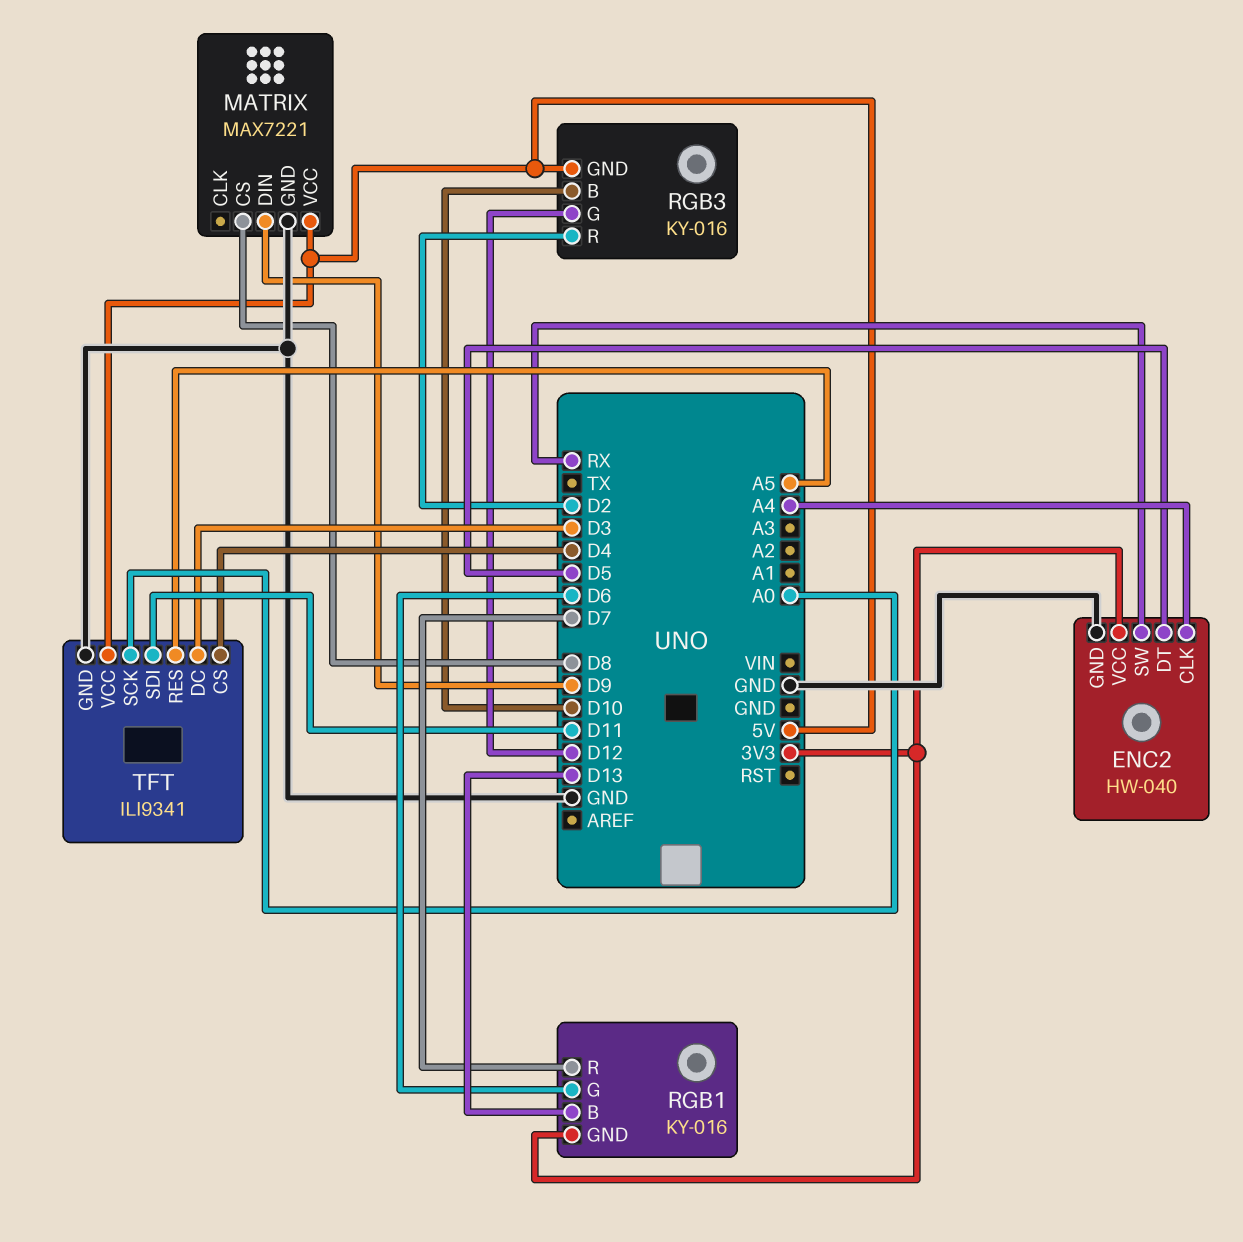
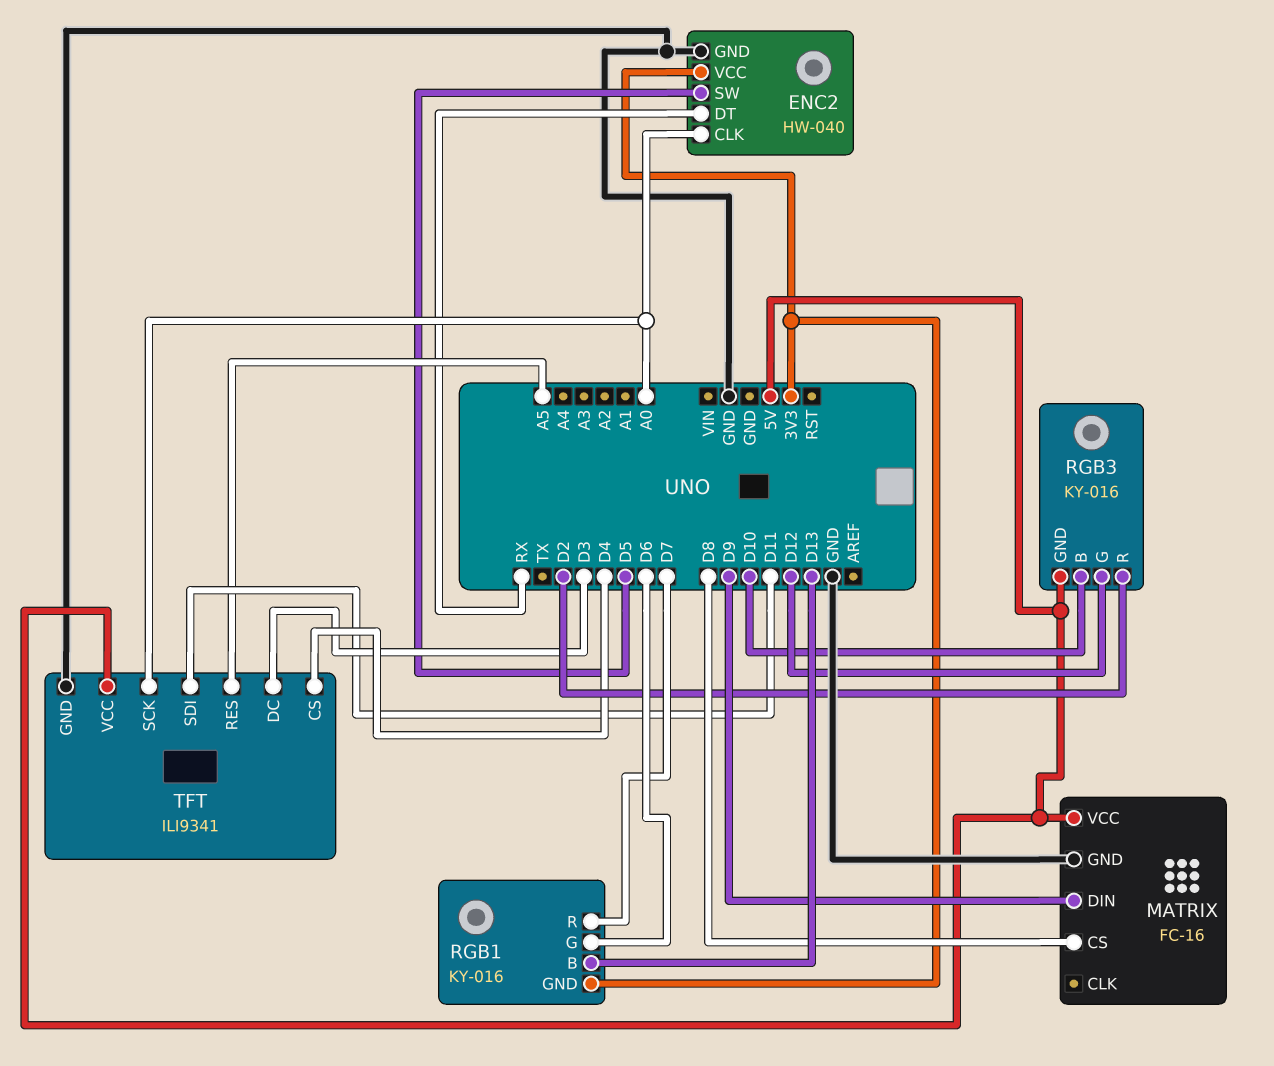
ENC2 pin CLK: A4 -> A0
ENC2 pin DT: D5 -> RX
ENC2 pin SW: RX -> D5
MATRIX: MAX7221 -> FC-16

